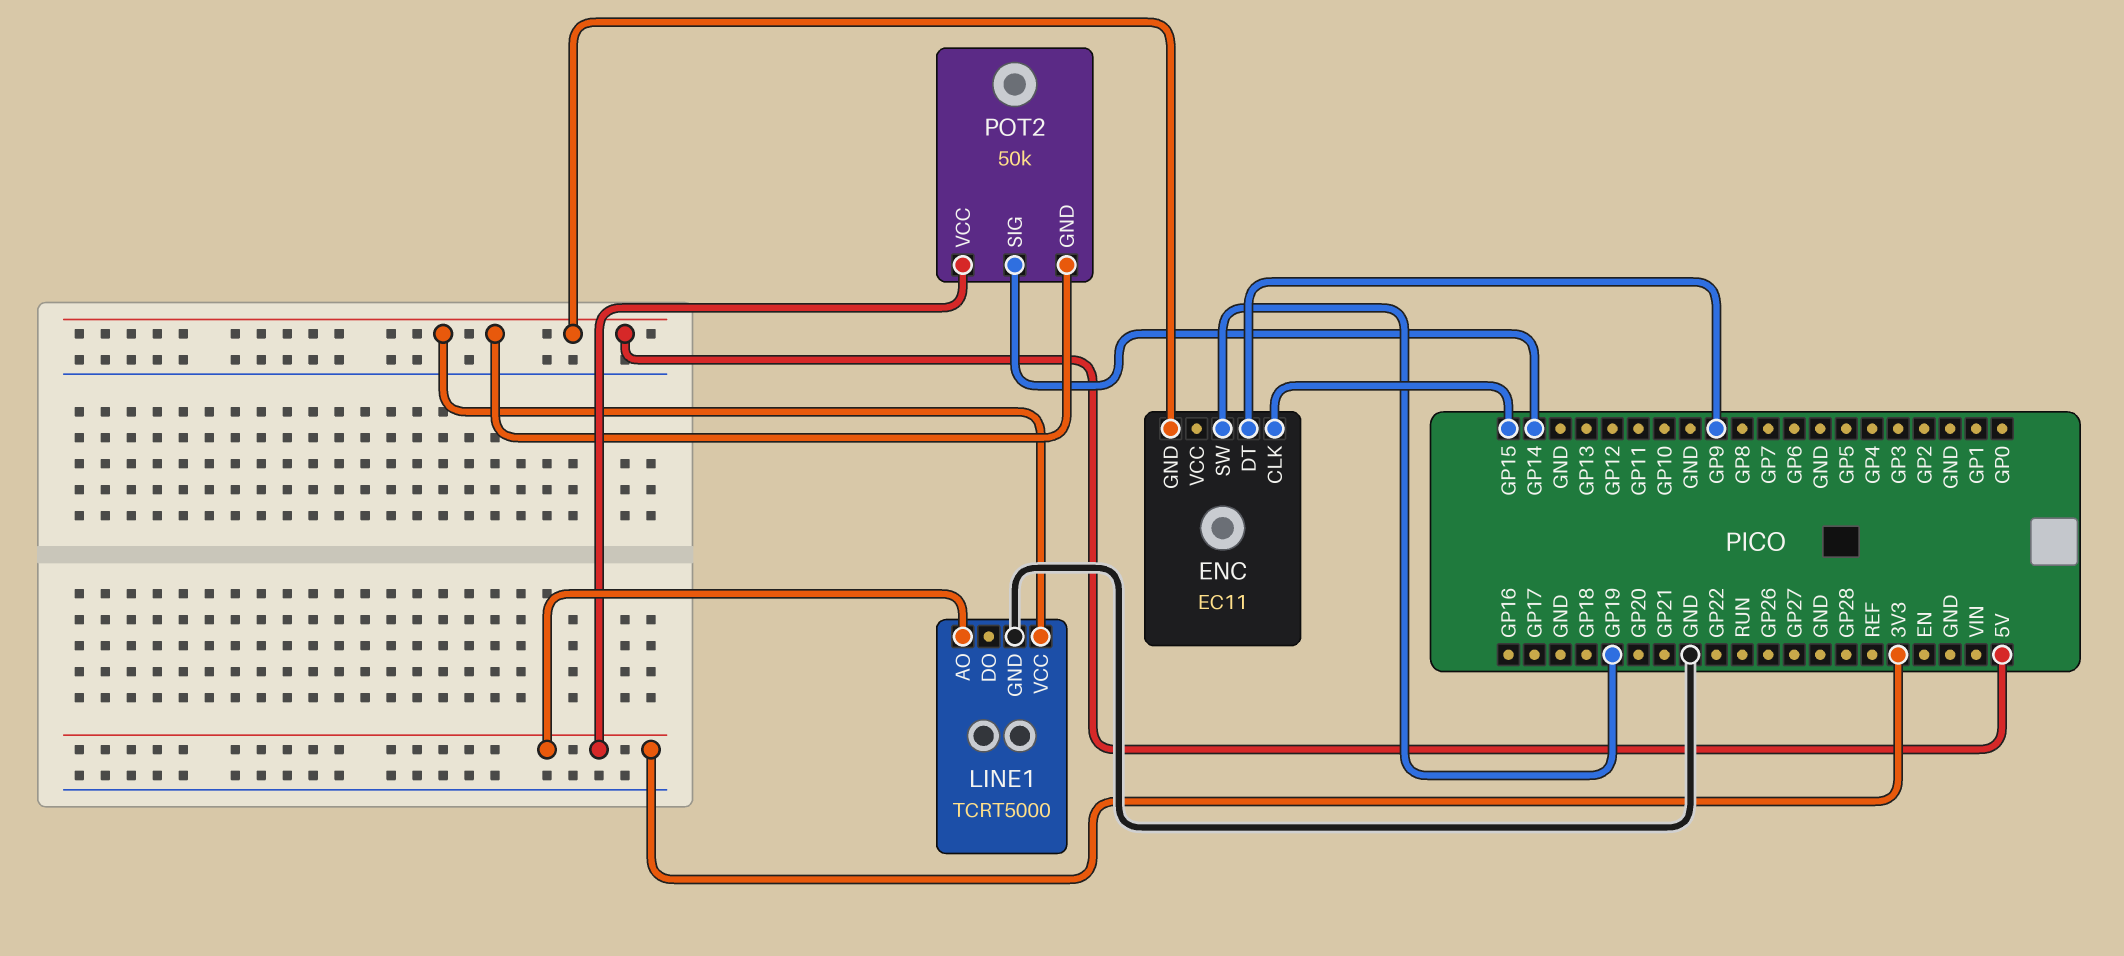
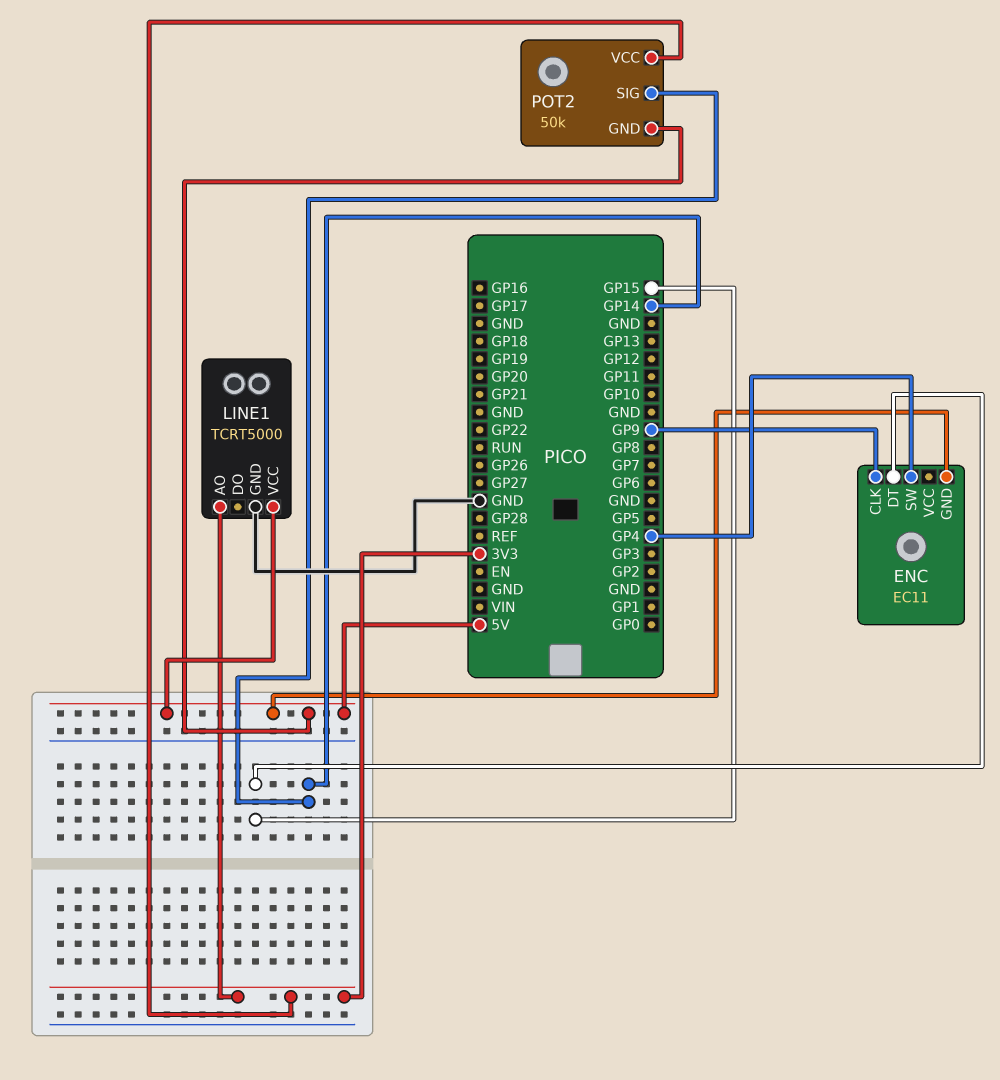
ENC pin CLK: GP15 -> GP9
ENC pin DT: GP9 -> GP15
ENC pin SW: GP19 -> GP4

